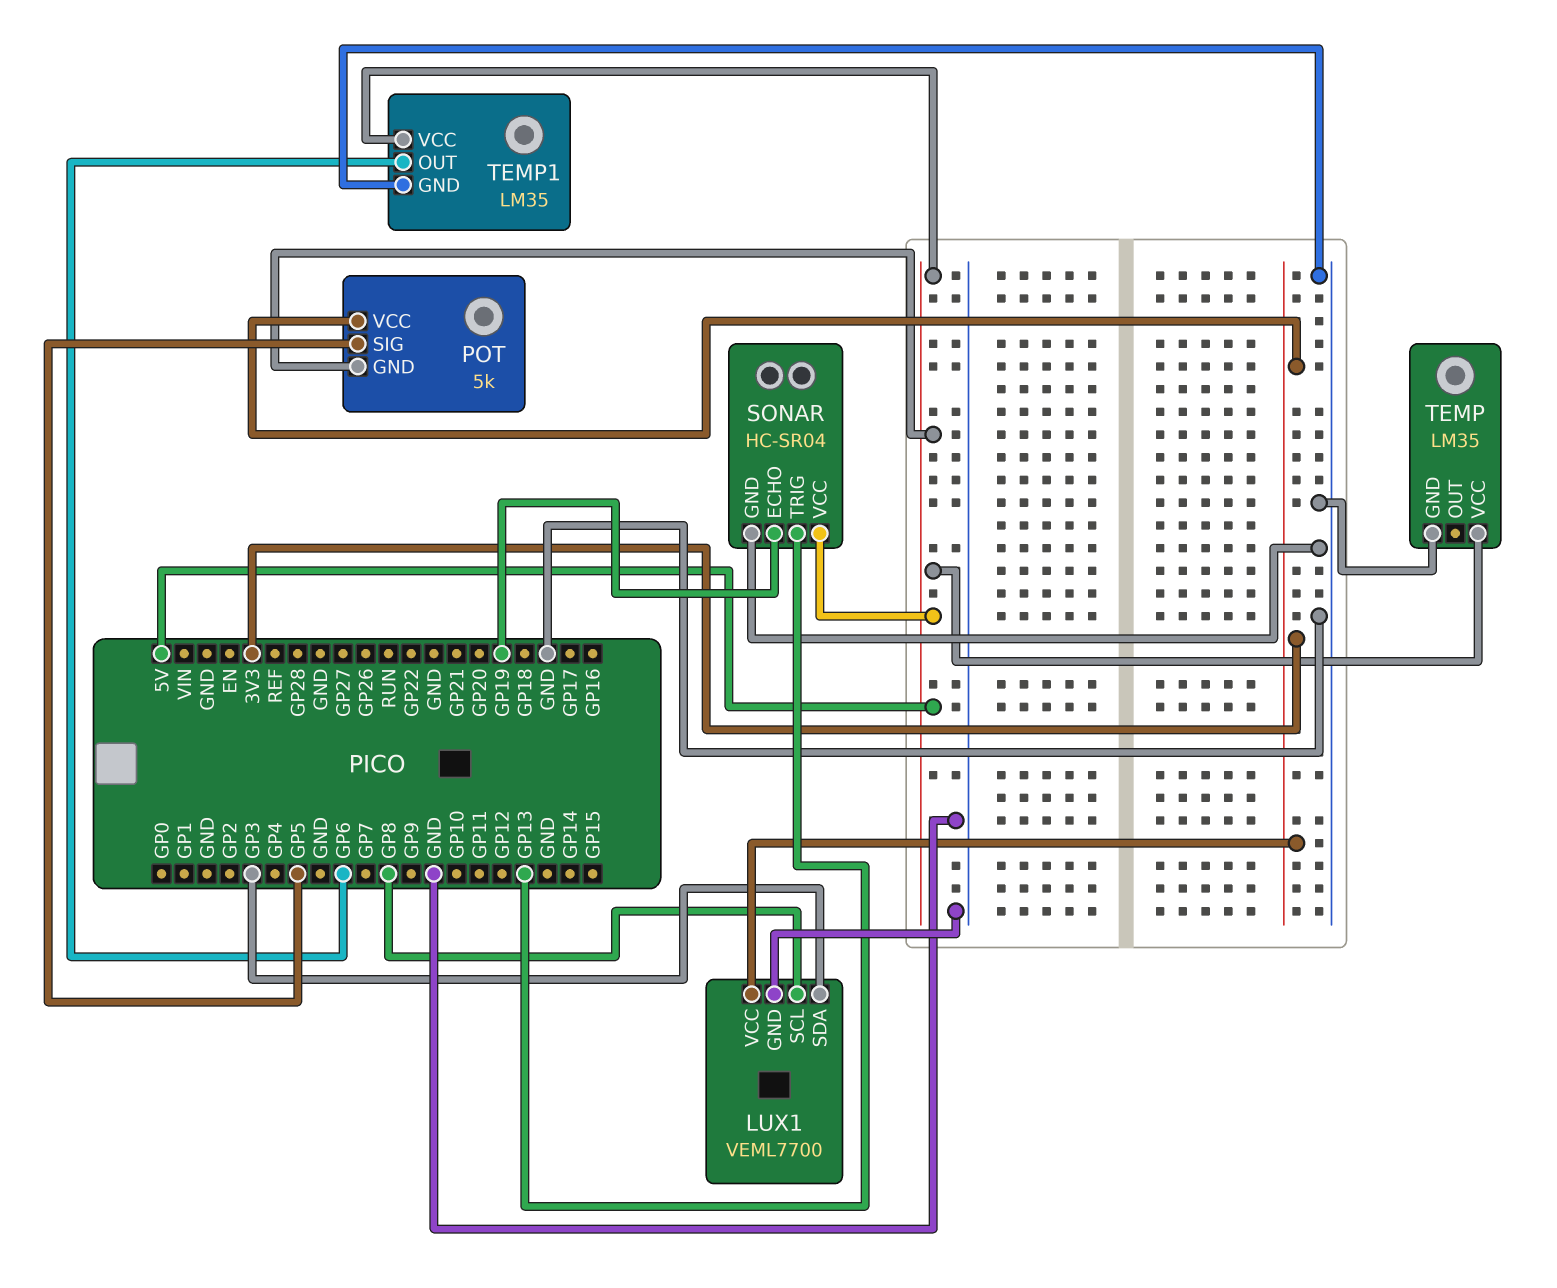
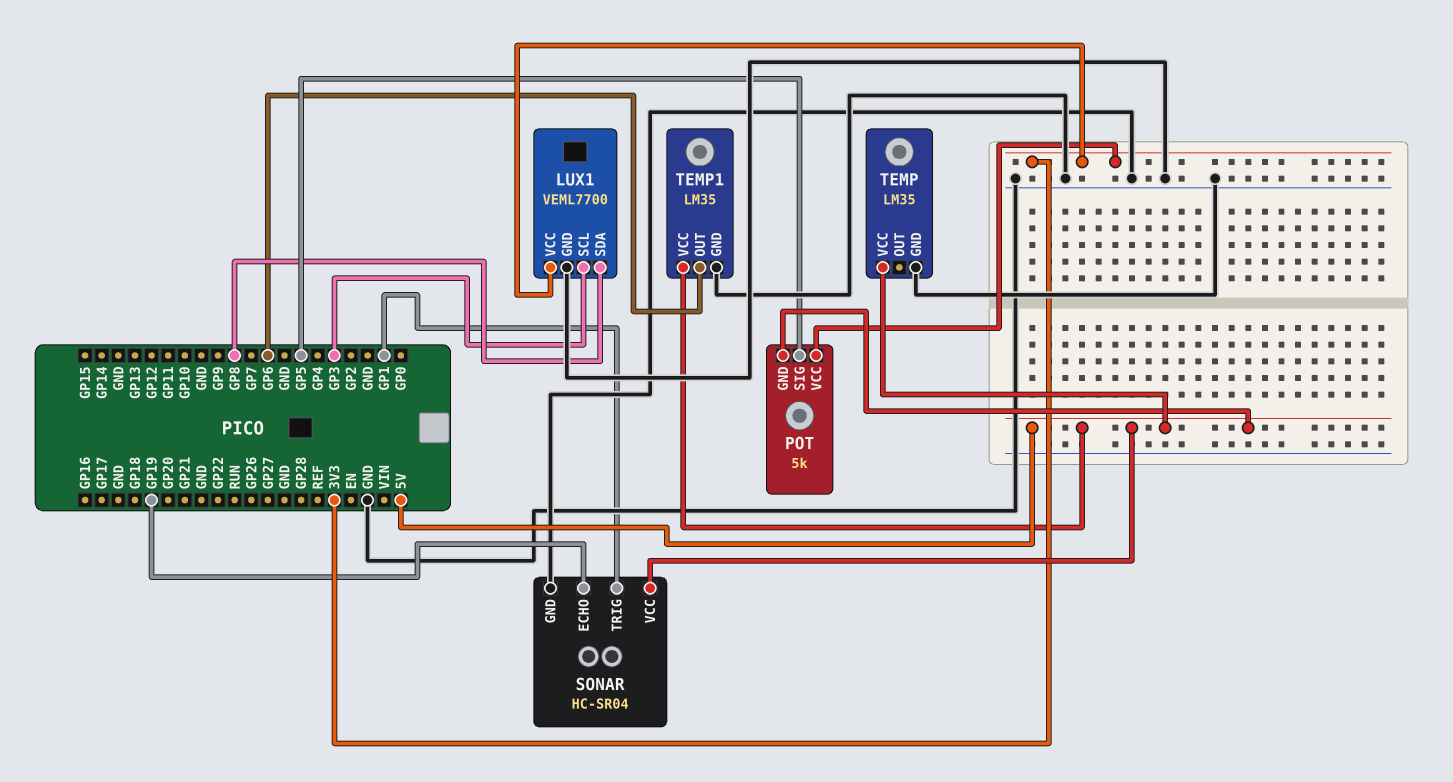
LUX1 pin SCL: GP8 -> GP3
LUX1 pin SDA: GP3 -> GP8
SONAR pin TRIG: GP13 -> GP1

